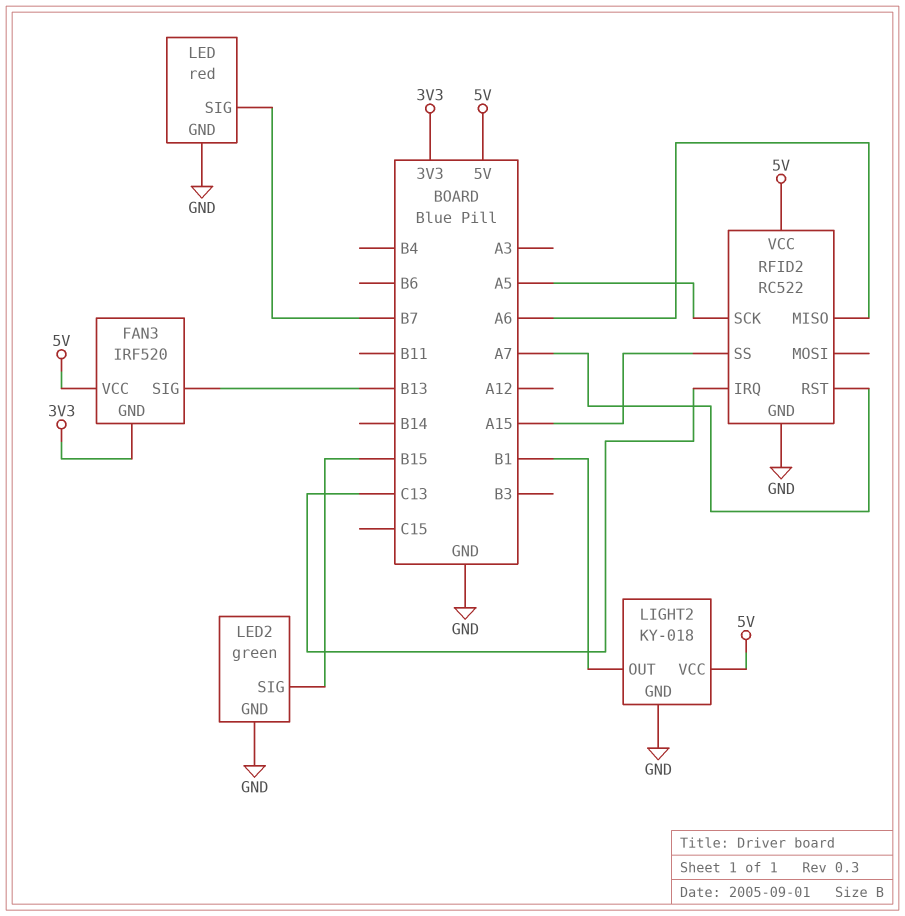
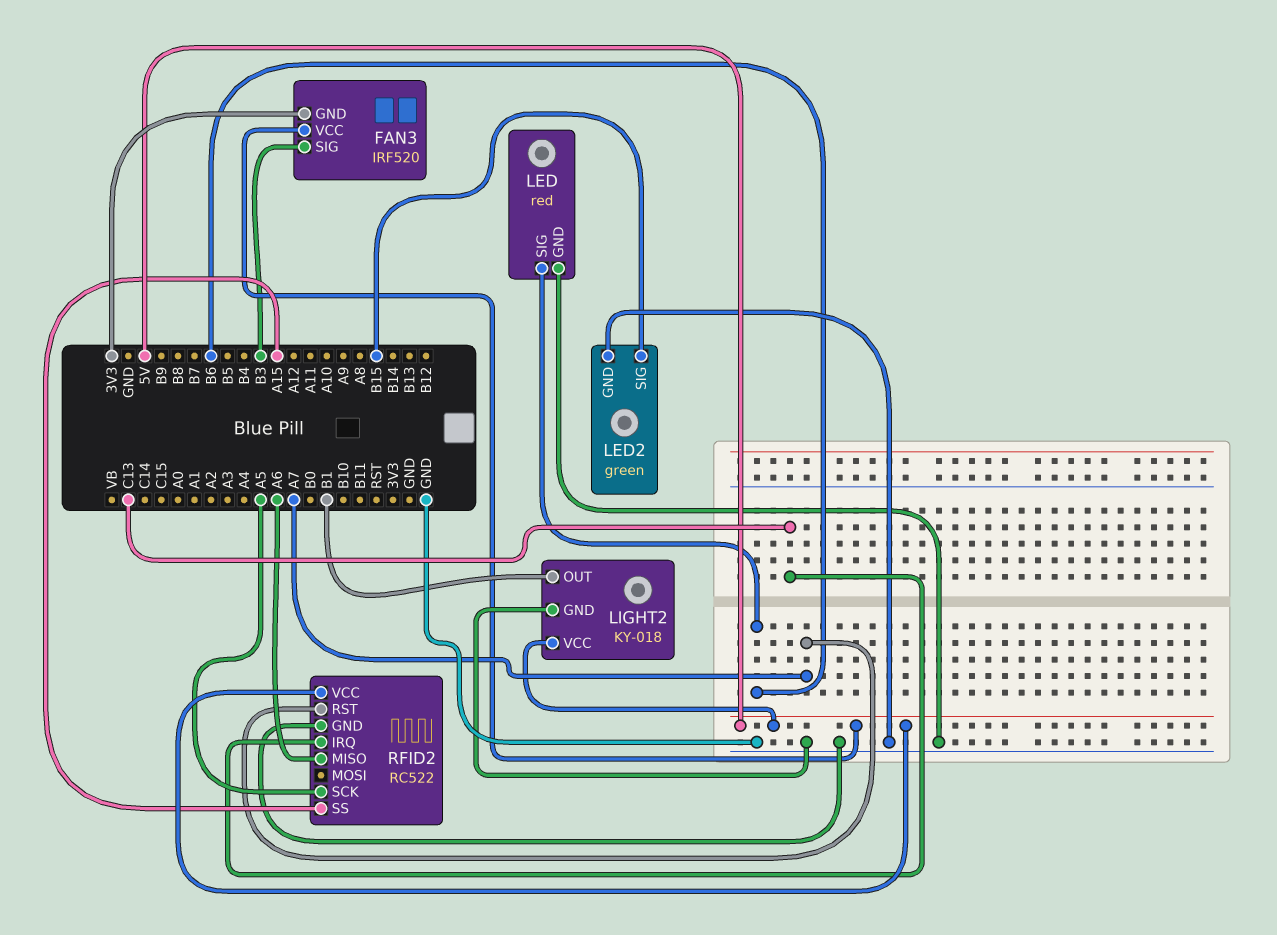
FAN3 pin SIG: B13 -> B3
LED pin SIG: B7 -> B6

